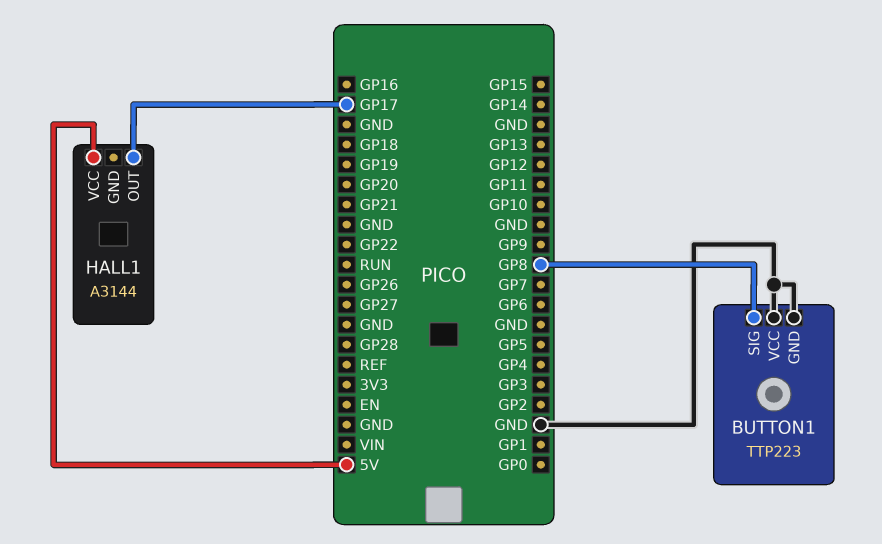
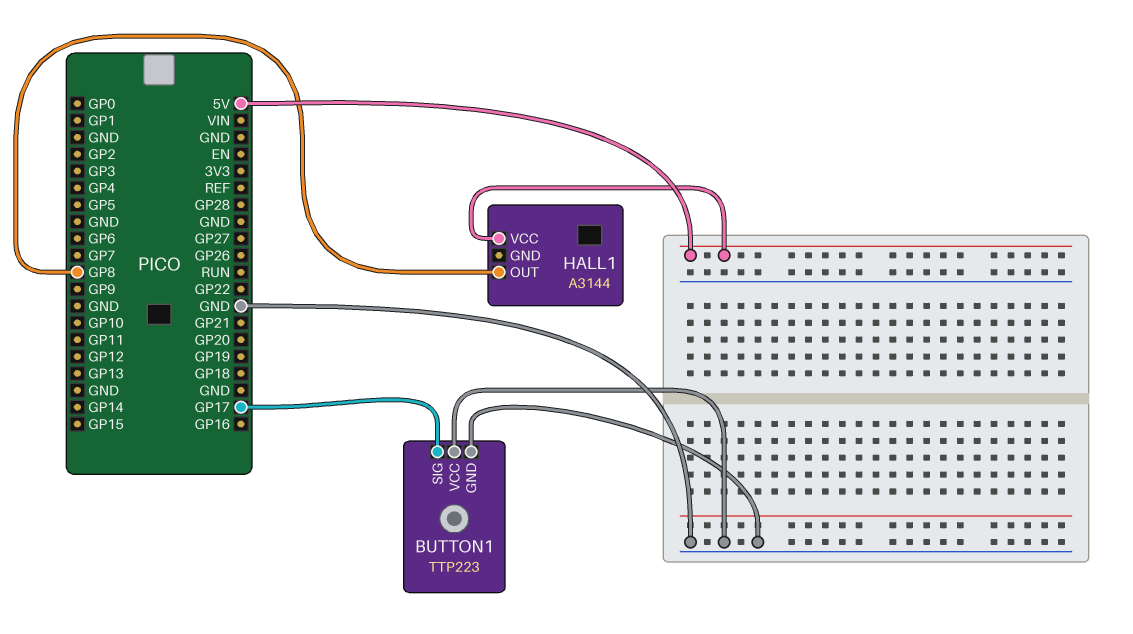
BUTTON1 pin SIG: GP8 -> GP17
HALL1 pin OUT: GP17 -> GP8

